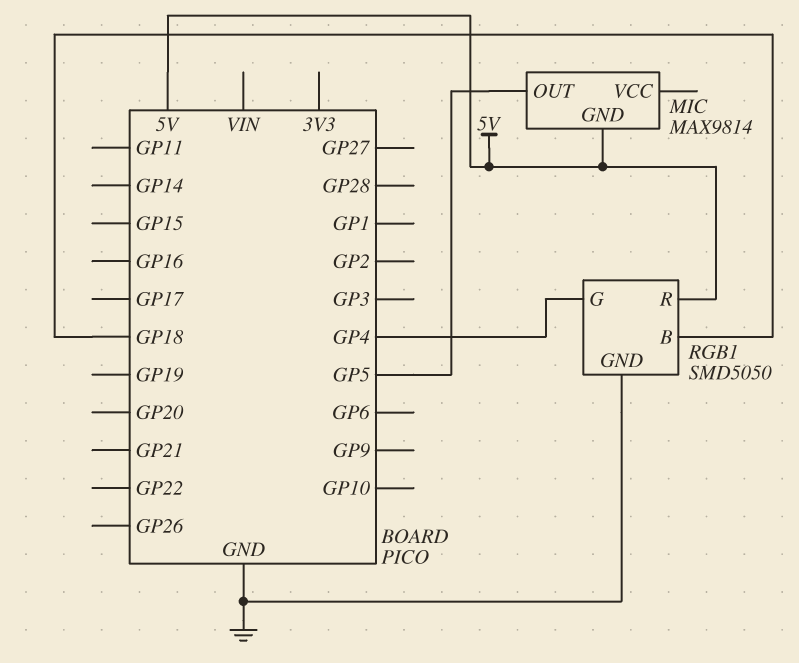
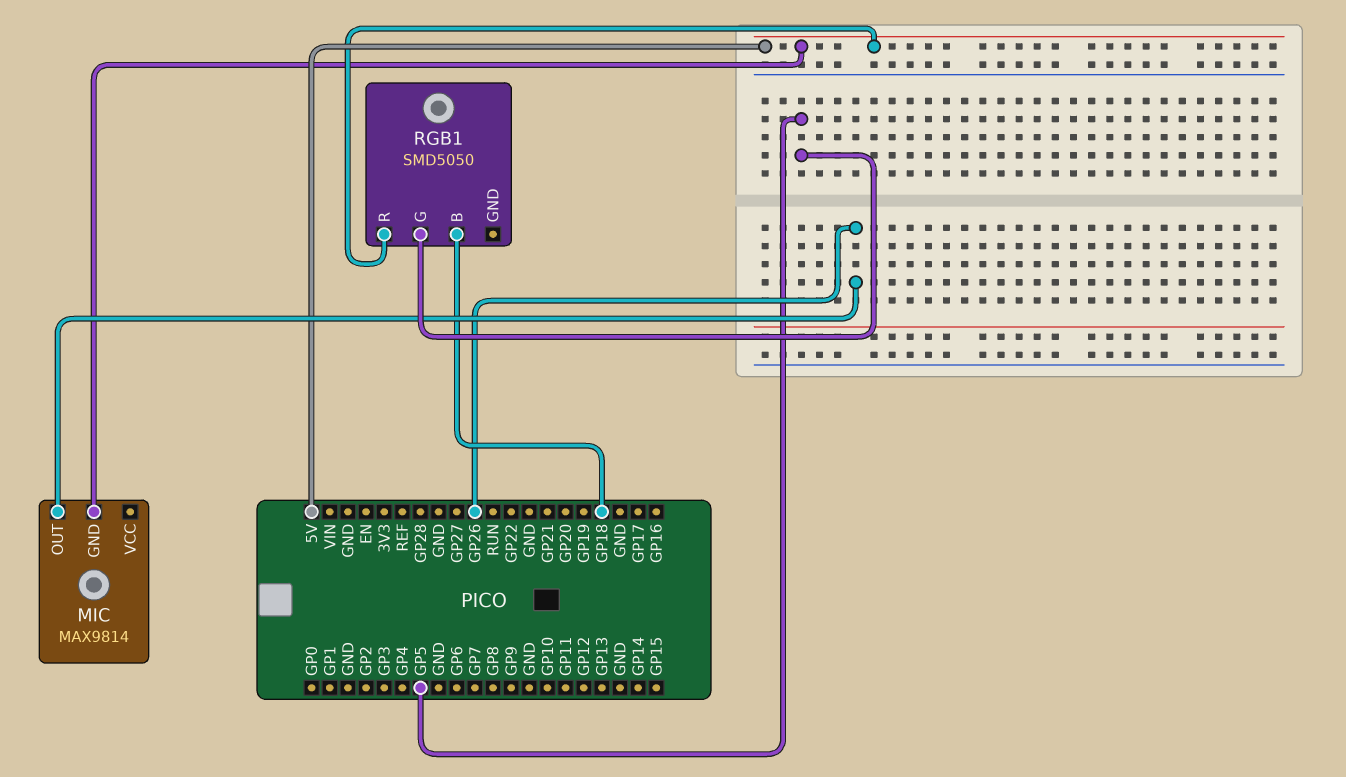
MIC pin OUT: GP5 -> GP26
RGB1 pin G: GP4 -> GP5
RGB1 pin GND: GND -> none

